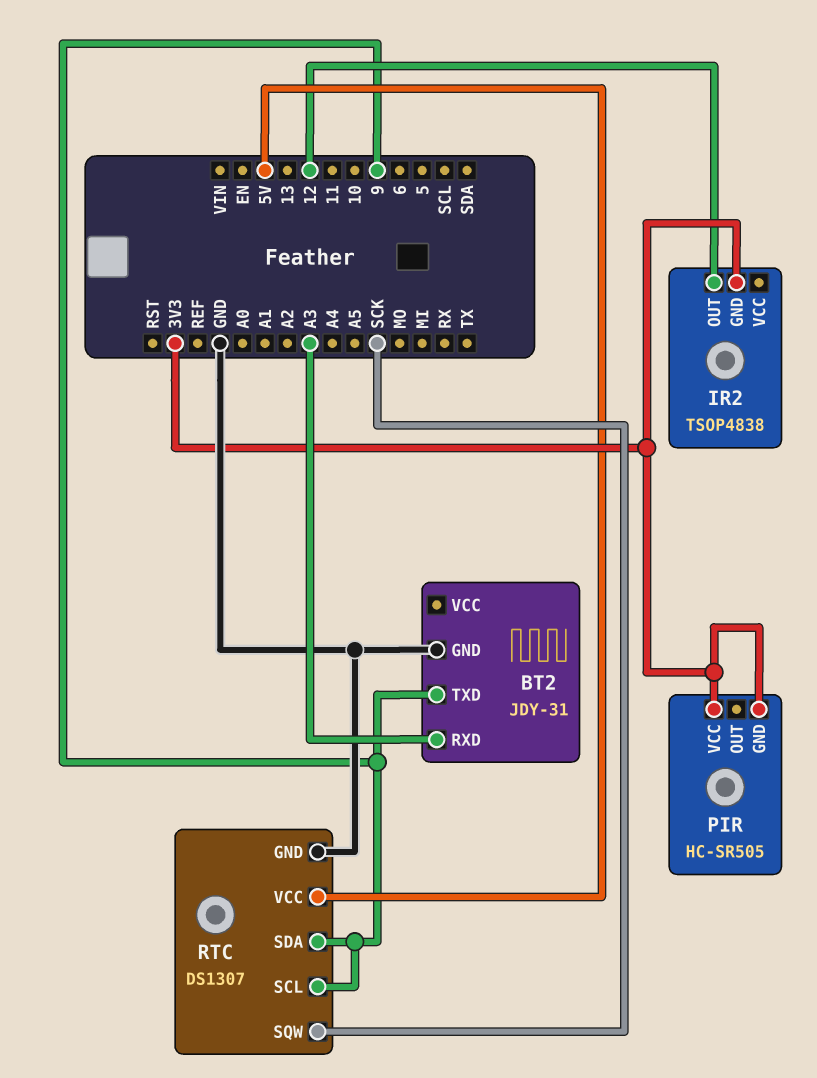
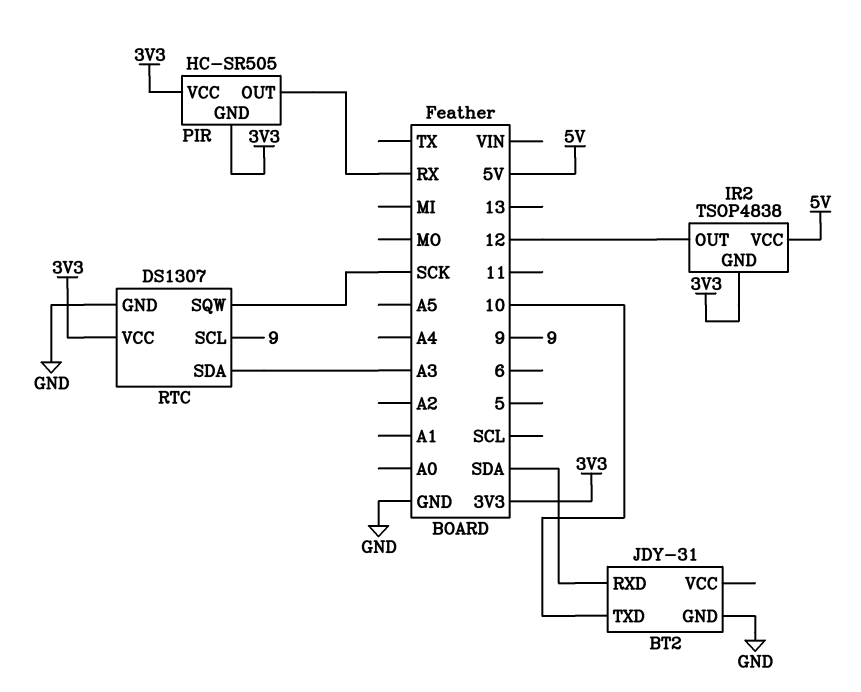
BT2 pin RXD: A3 -> SDA
BT2 pin TXD: 9 -> 10
IR2 pin VCC: none -> 5V
PIR pin OUT: none -> RX
RTC pin SDA: 9 -> A3
RTC pin VCC: 5V -> 3V3

